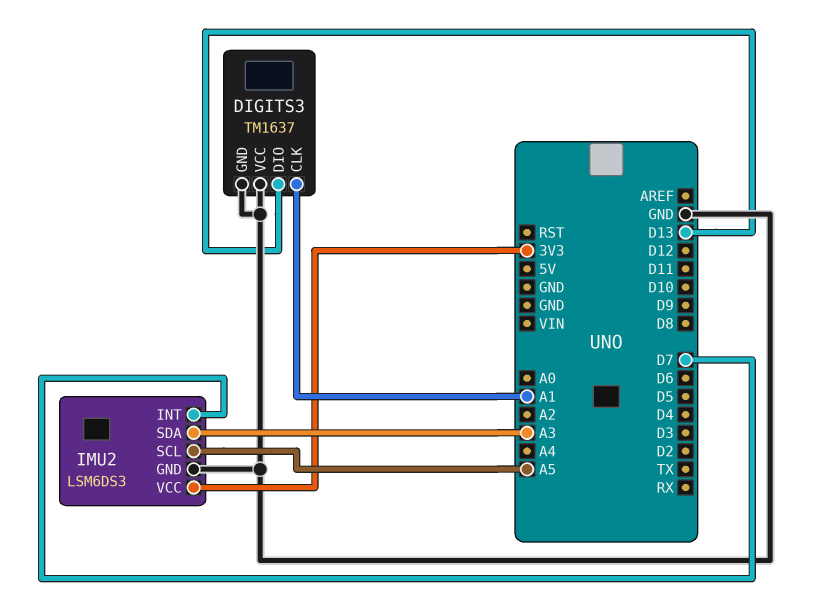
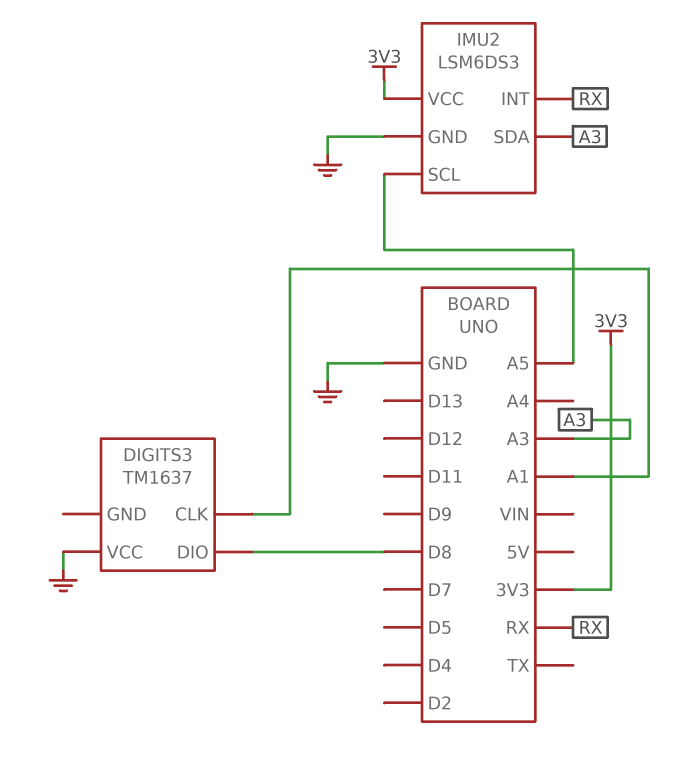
DIGITS3 pin DIO: D13 -> D8
DIGITS3 pin GND: GND -> none
IMU2 pin INT: D7 -> RX

